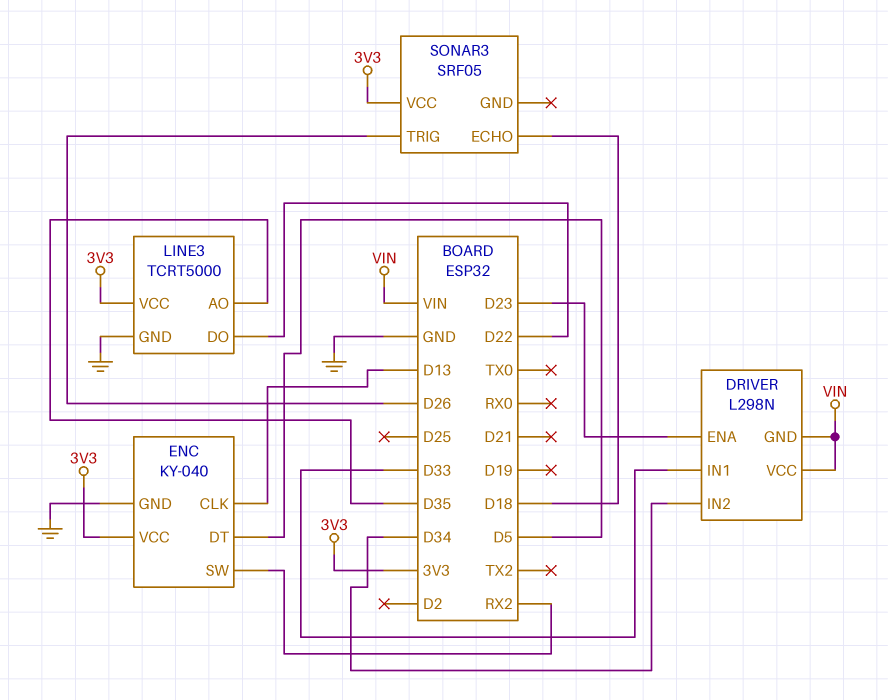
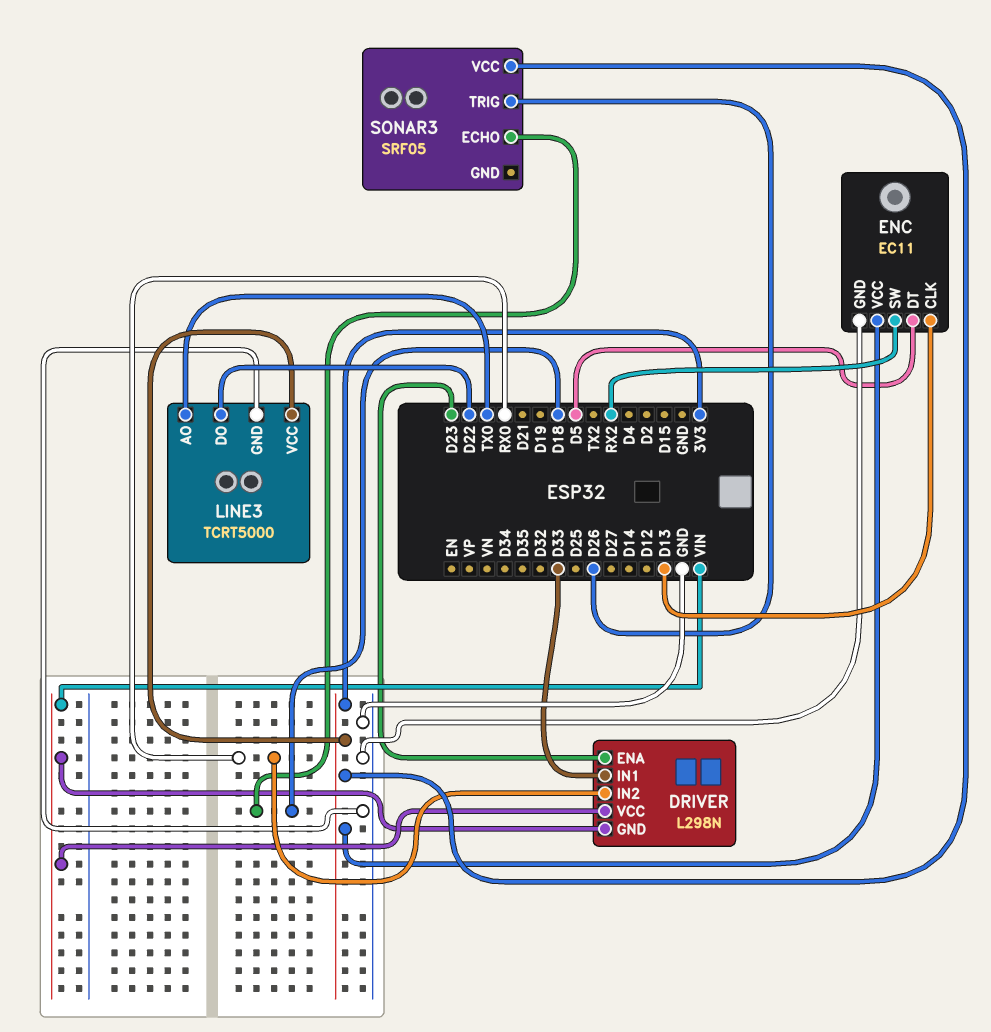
DRIVER pin IN2: D34 -> RX0
ENC: KY-040 -> EC11
LINE3 pin AO: D35 -> TX0

